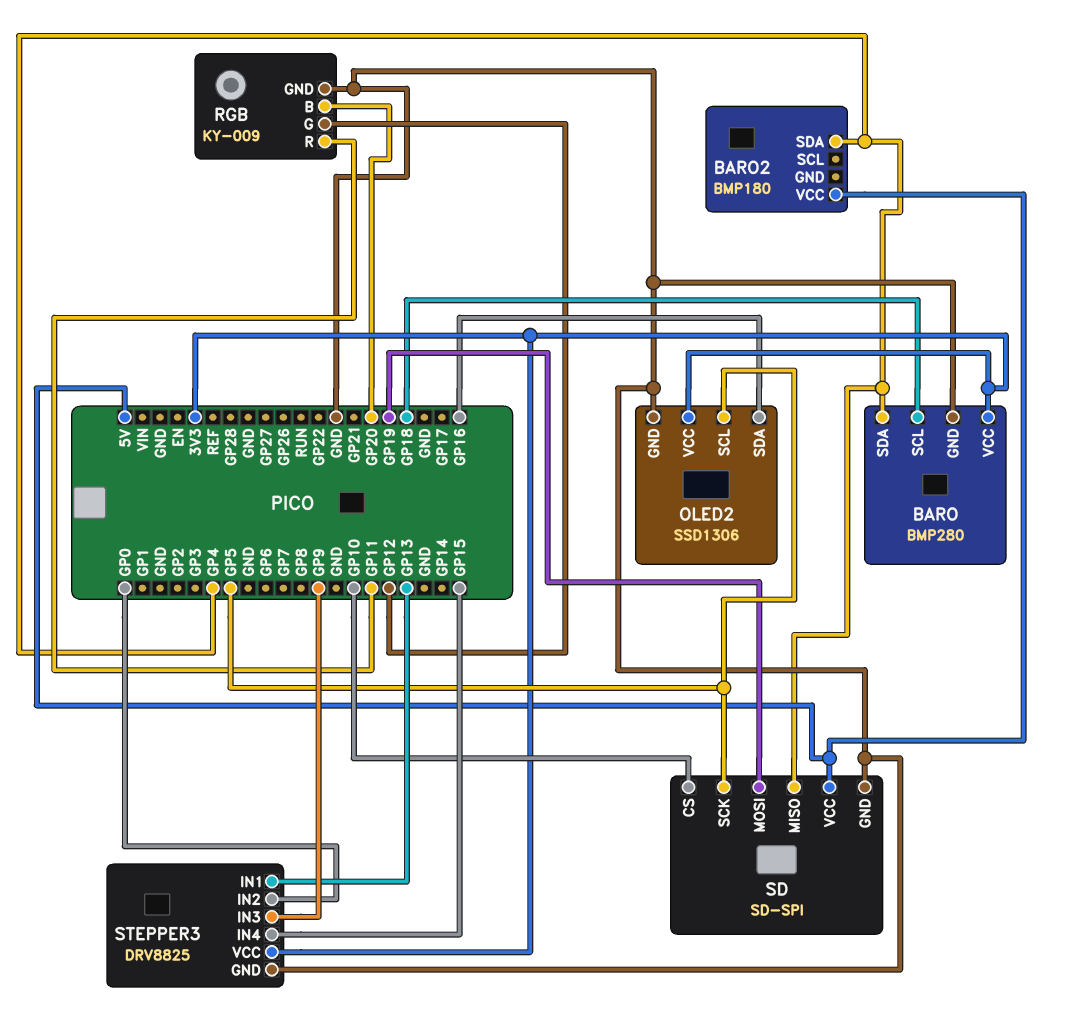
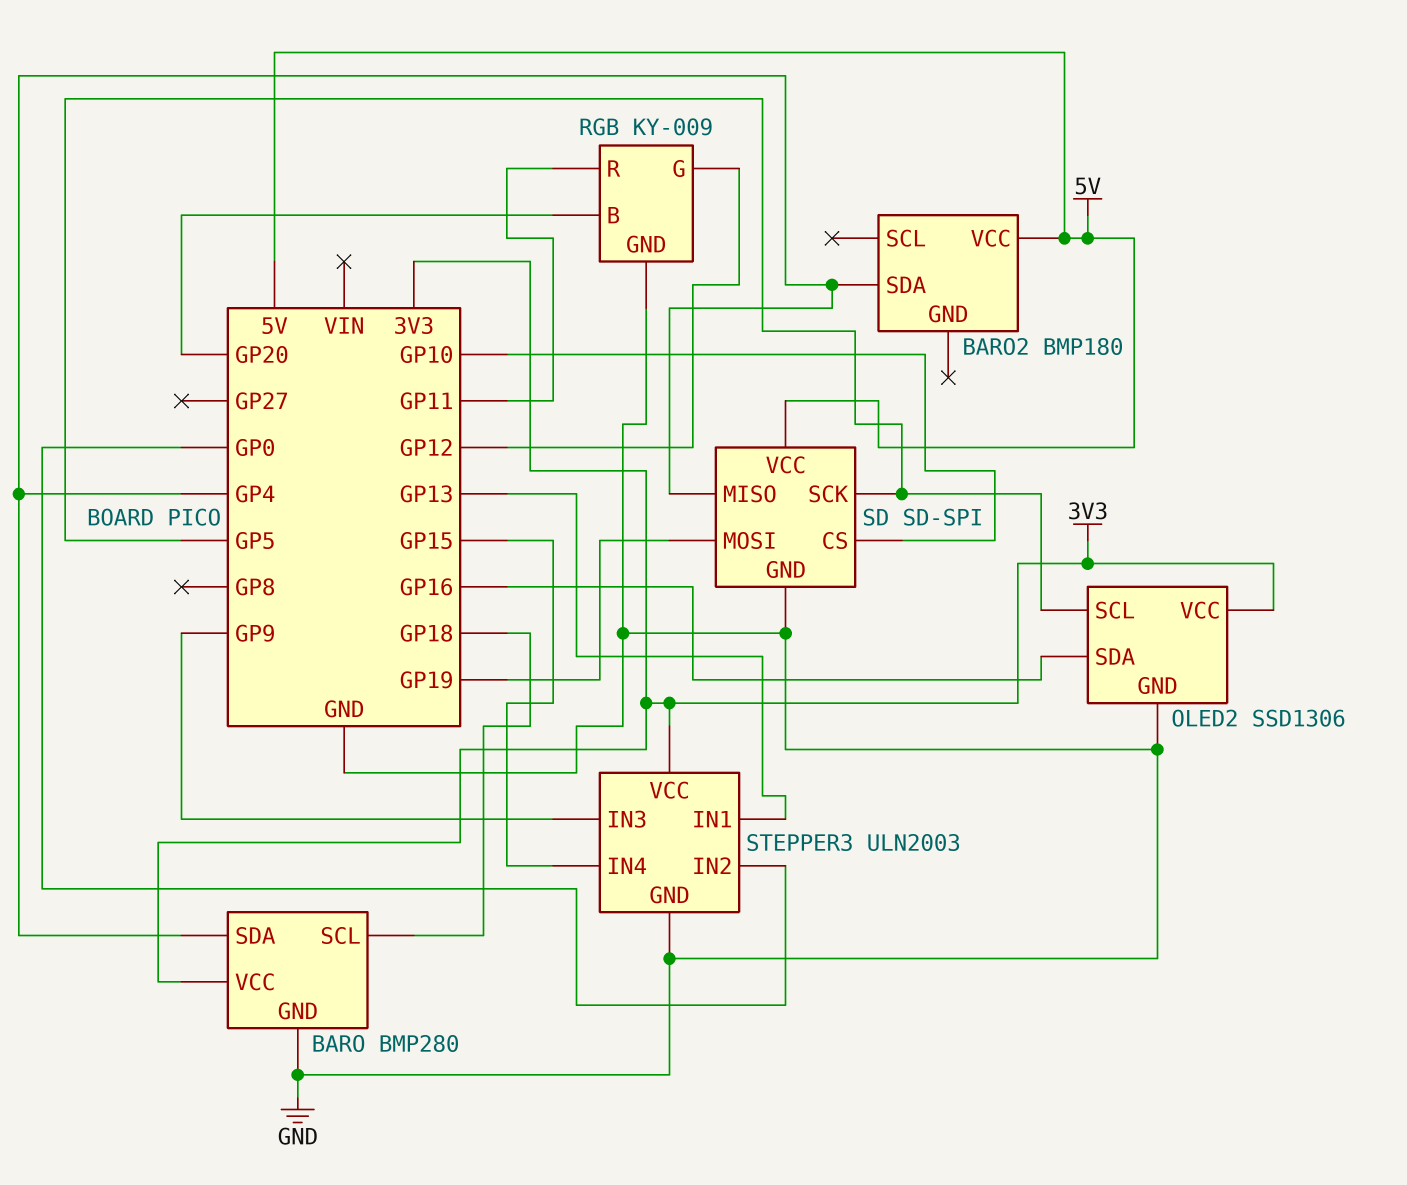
STEPPER3: DRV8825 -> ULN2003

